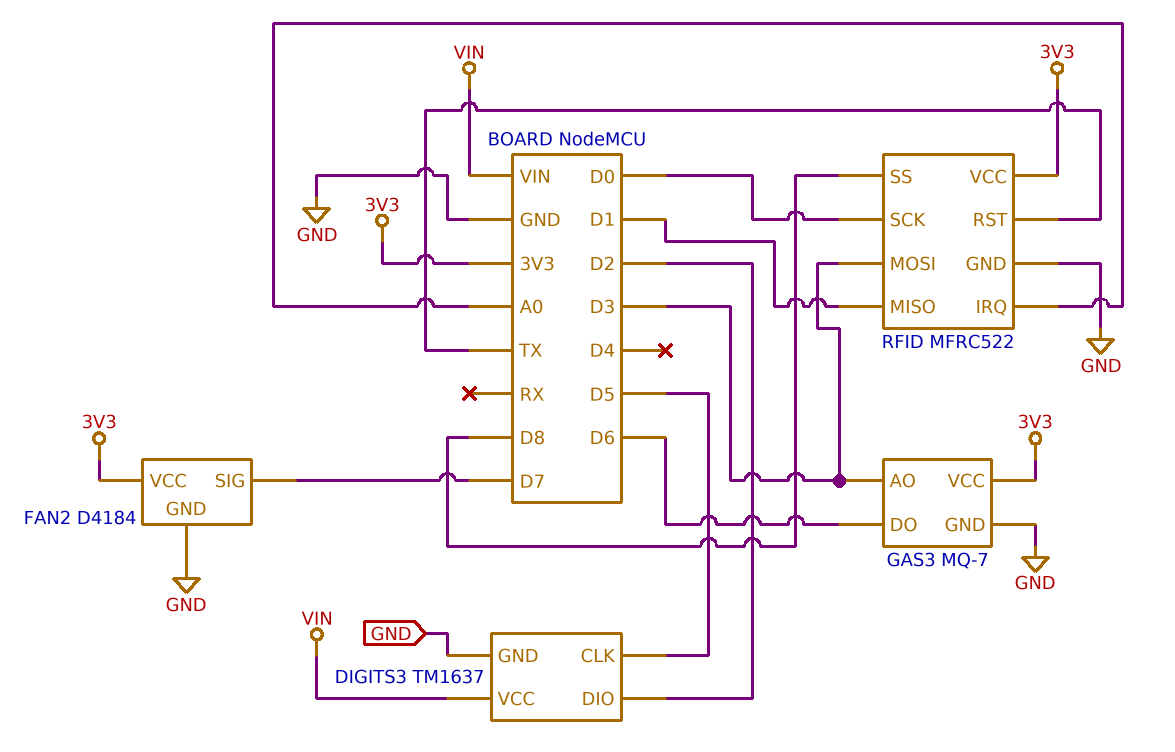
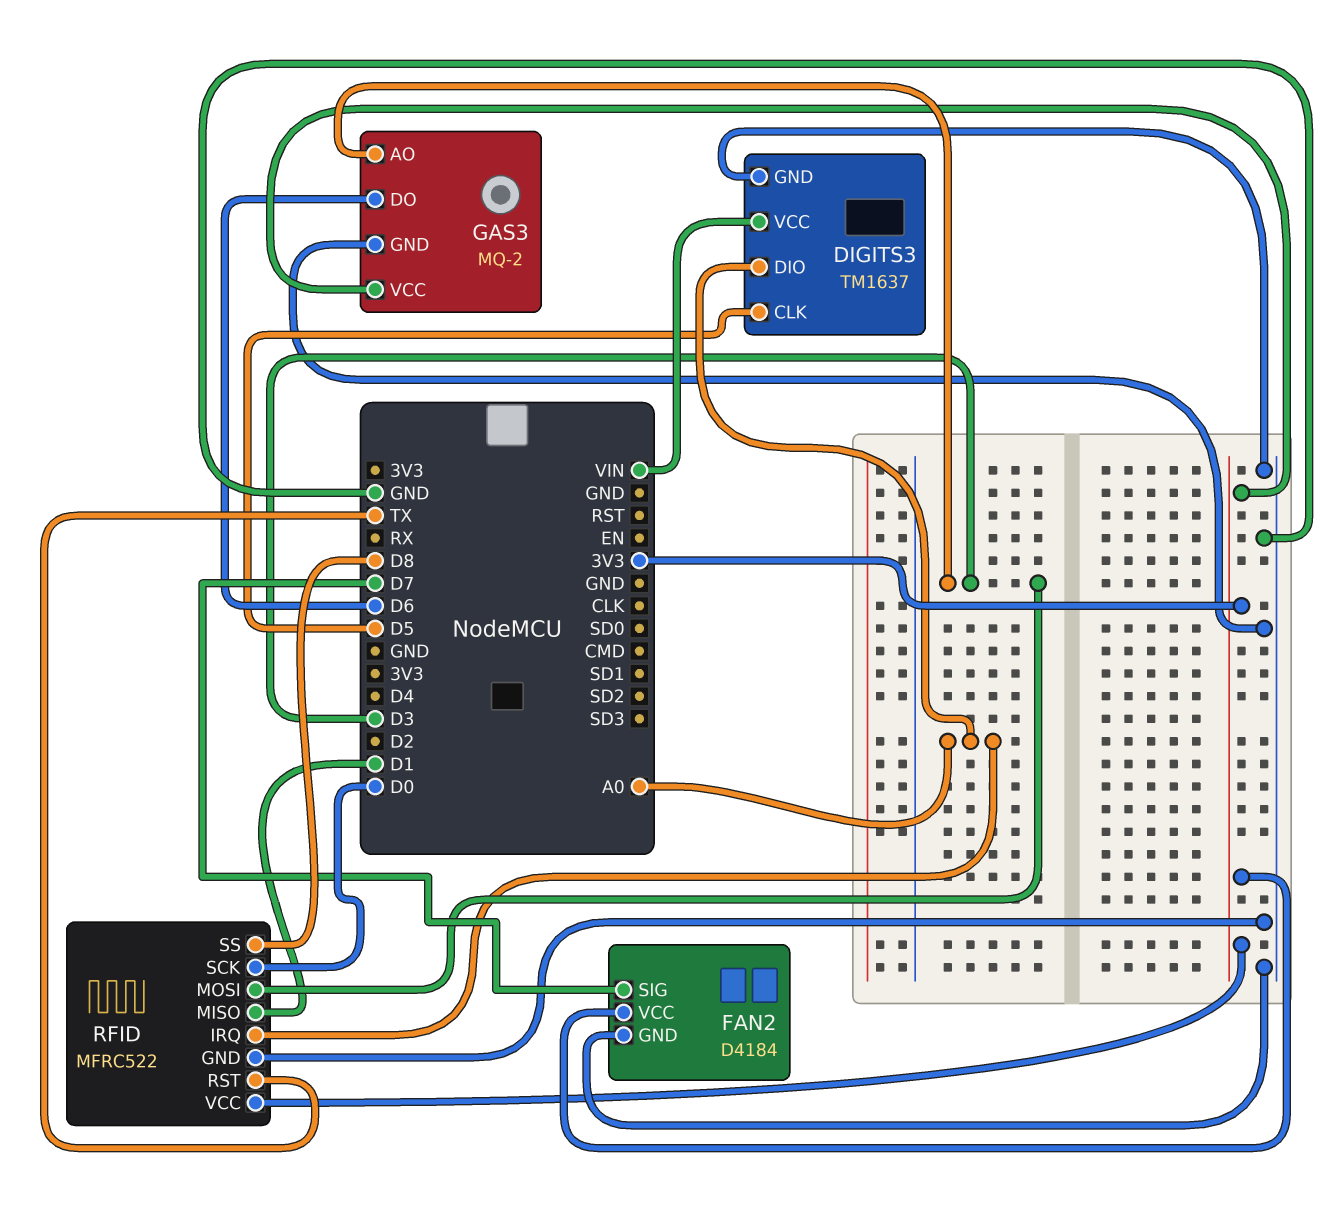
DIGITS3 pin DIO: D2 -> A0
GAS3: MQ-7 -> MQ-2

